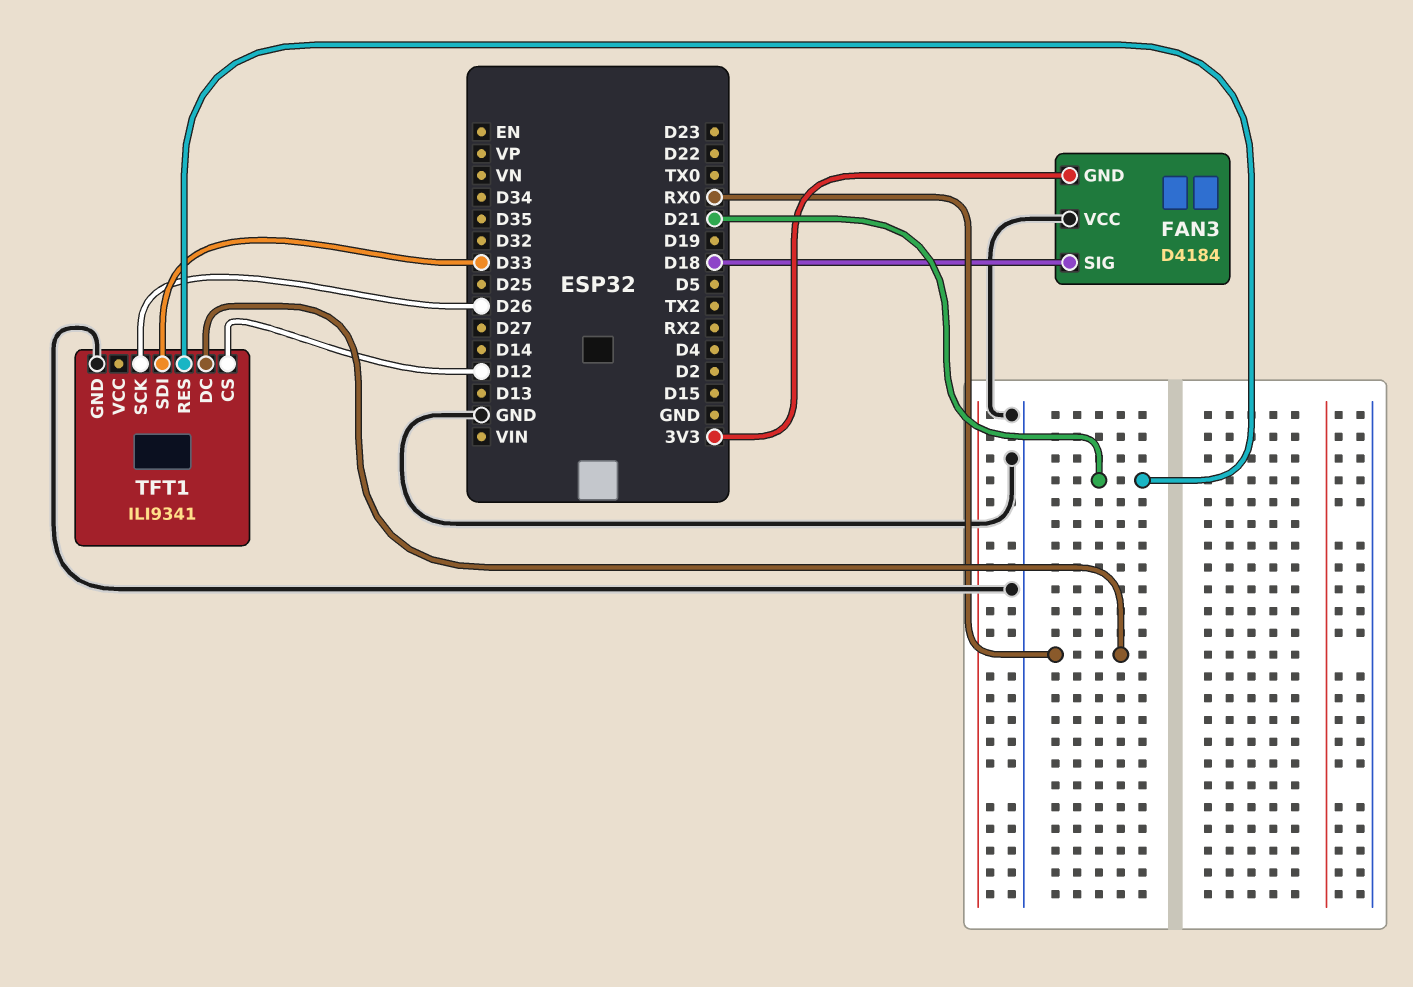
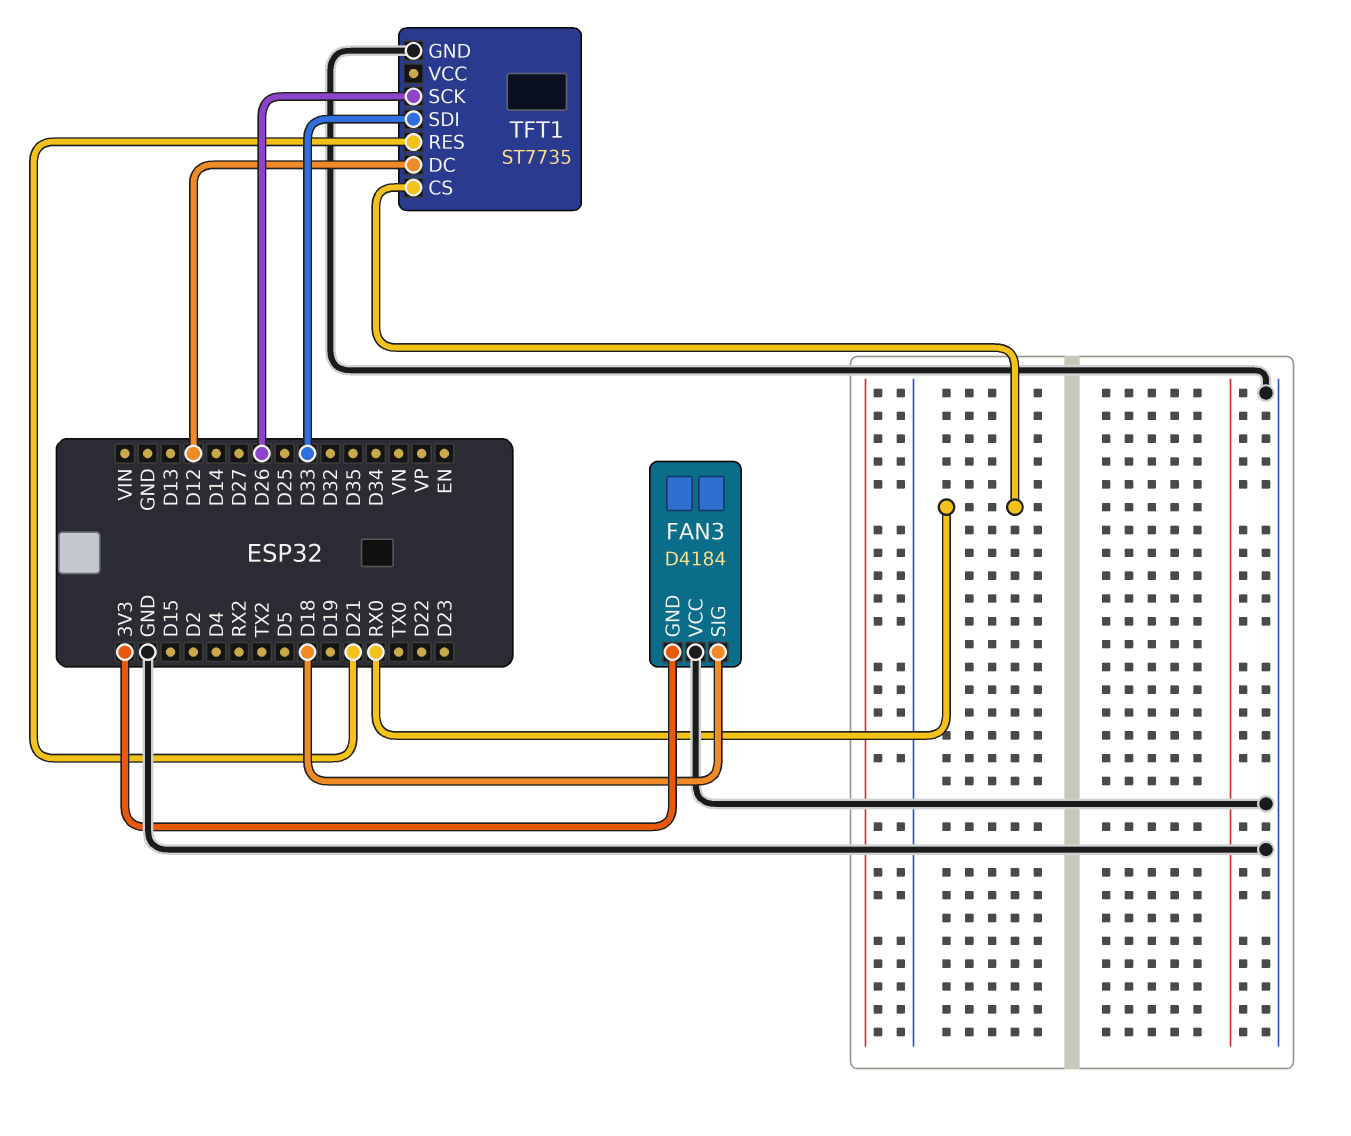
TFT1: ILI9341 -> ST7735
TFT1 pin CS: D12 -> RX0
TFT1 pin DC: RX0 -> D12

